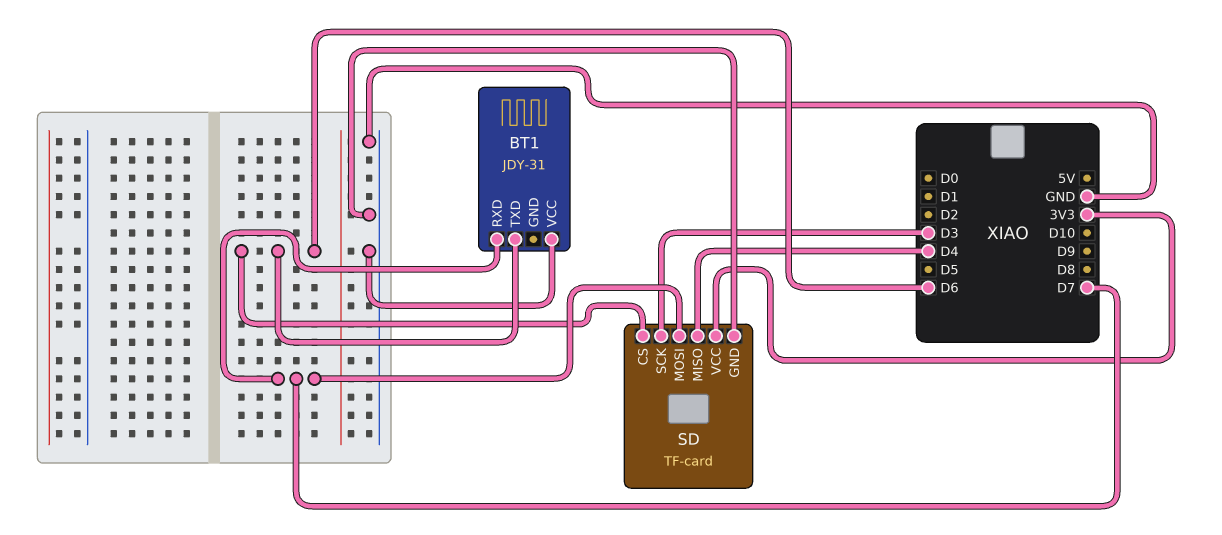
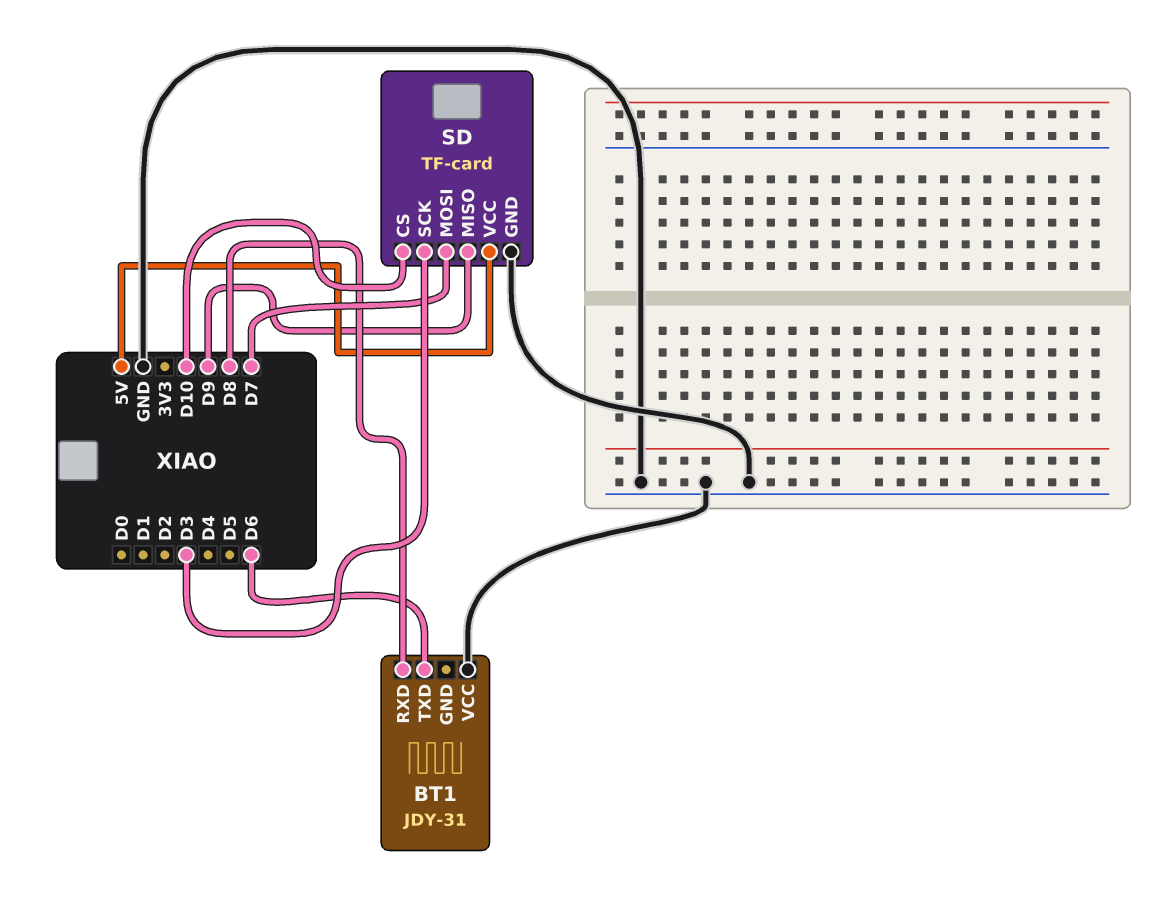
BT1 pin RXD: D7 -> D8
SD pin CS: D6 -> D10
SD pin MISO: D4 -> D9
SD pin VCC: 3V3 -> 5V

